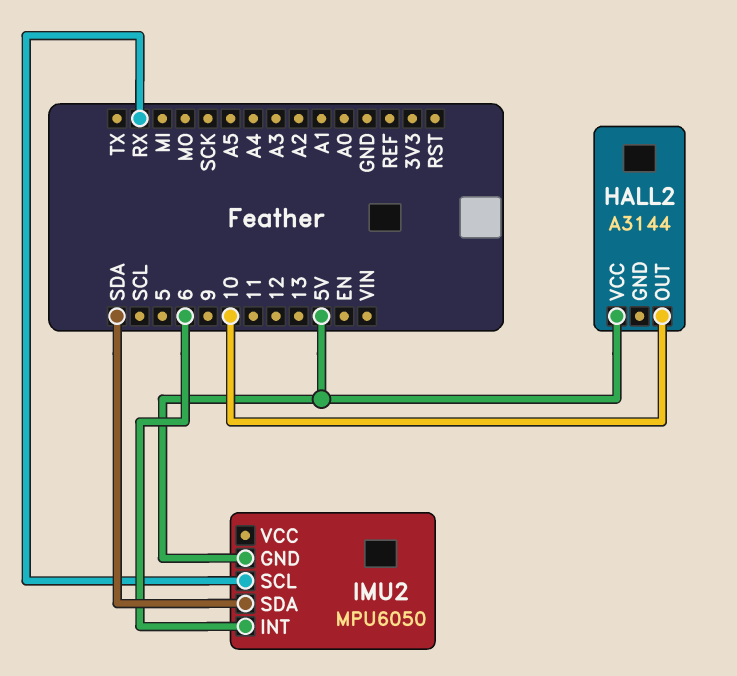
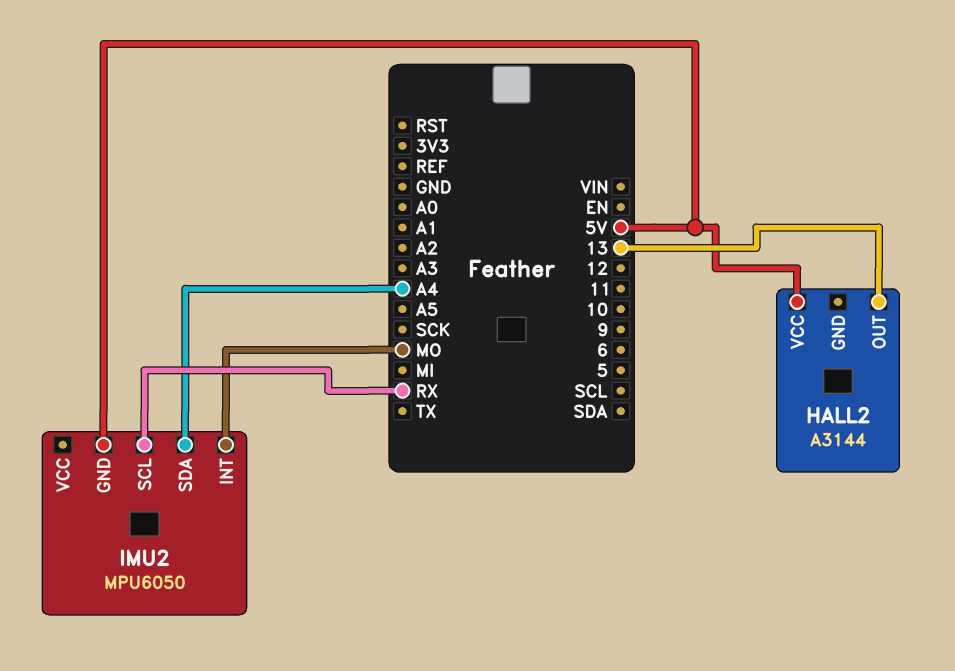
HALL2 pin OUT: 10 -> 13
IMU2 pin INT: 6 -> MO
IMU2 pin SDA: SDA -> A4

